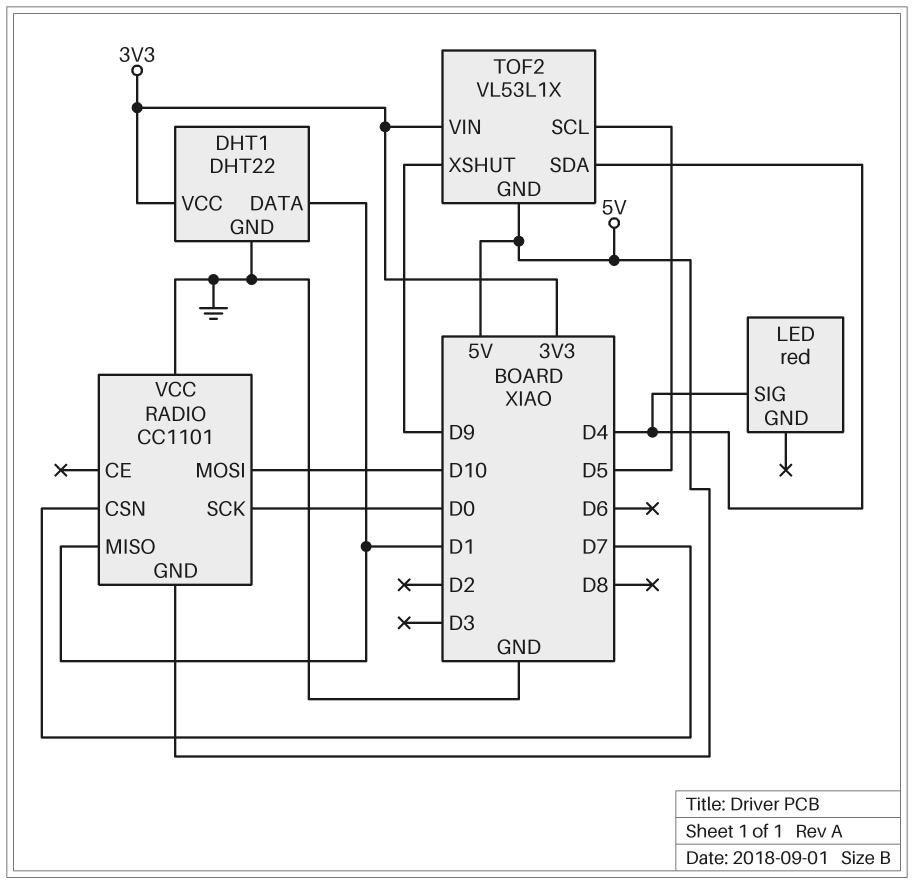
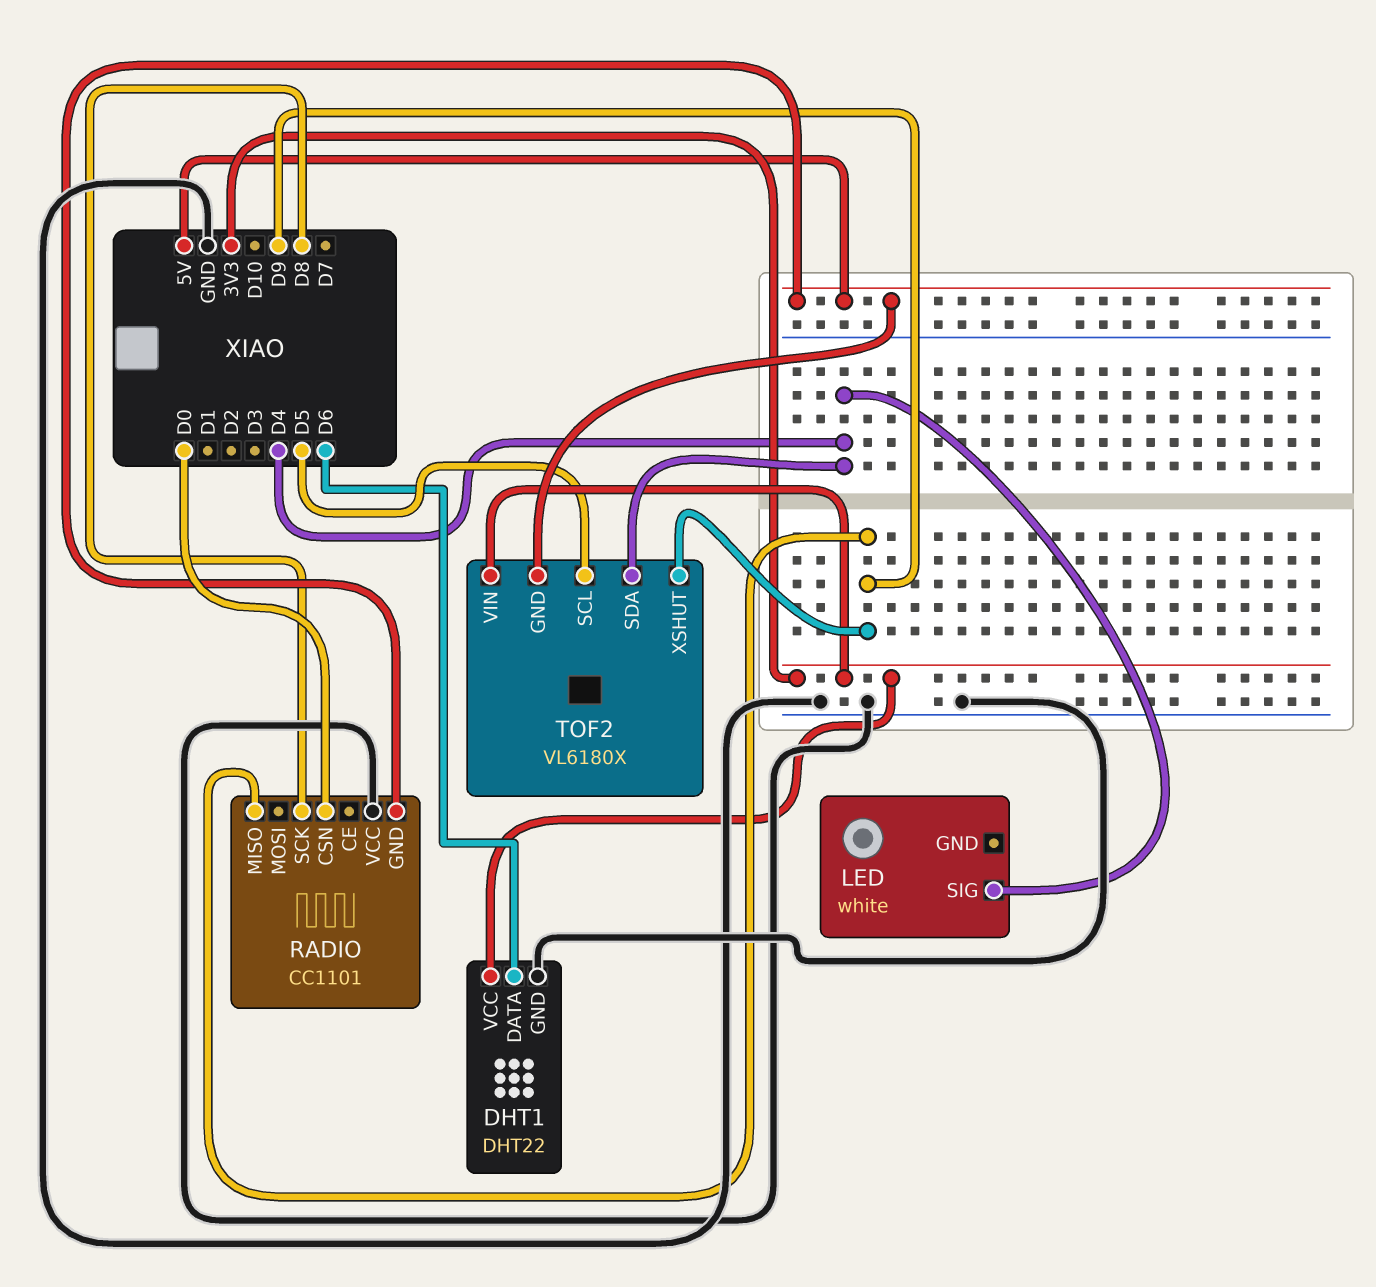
DHT1 pin DATA: D1 -> D6
LED: red -> white
RADIO pin CSN: D7 -> D0
RADIO pin MISO: D1 -> D9
RADIO pin MOSI: D10 -> none
RADIO pin SCK: D0 -> D8
TOF2: VL53L1X -> VL6180X

